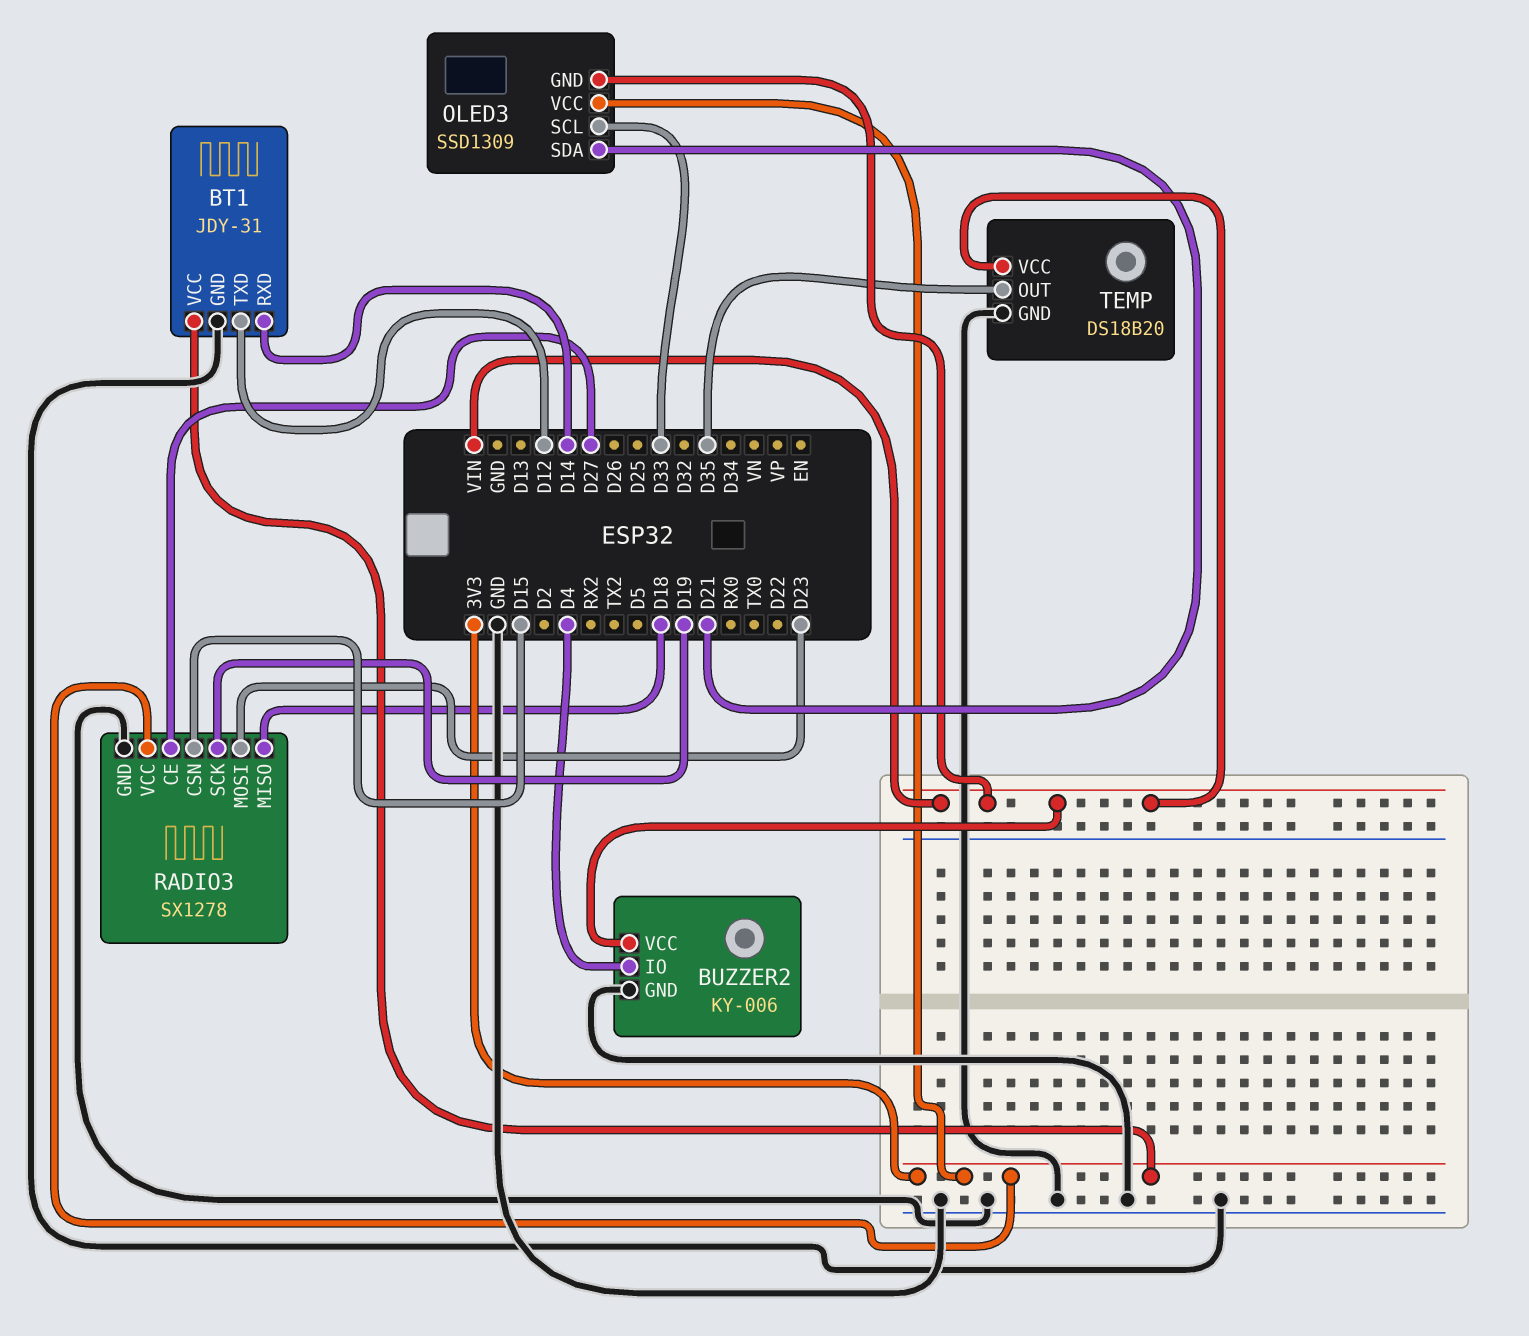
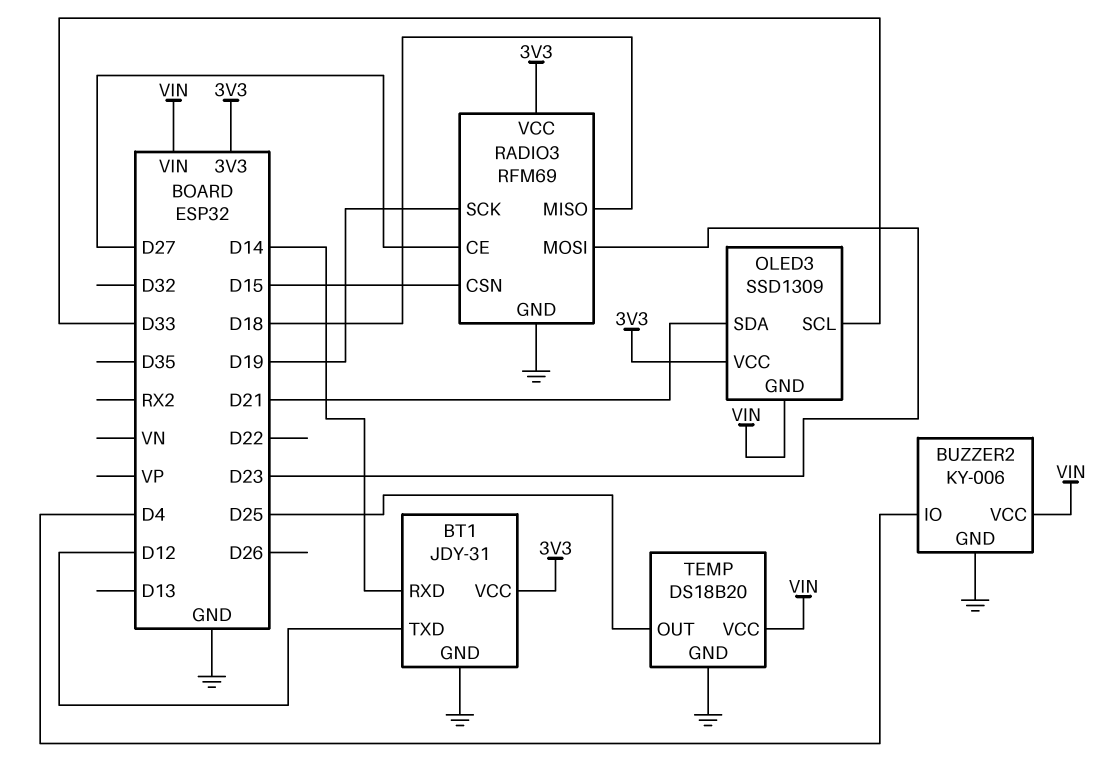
RADIO3: SX1278 -> RFM69
TEMP pin OUT: D35 -> D25

